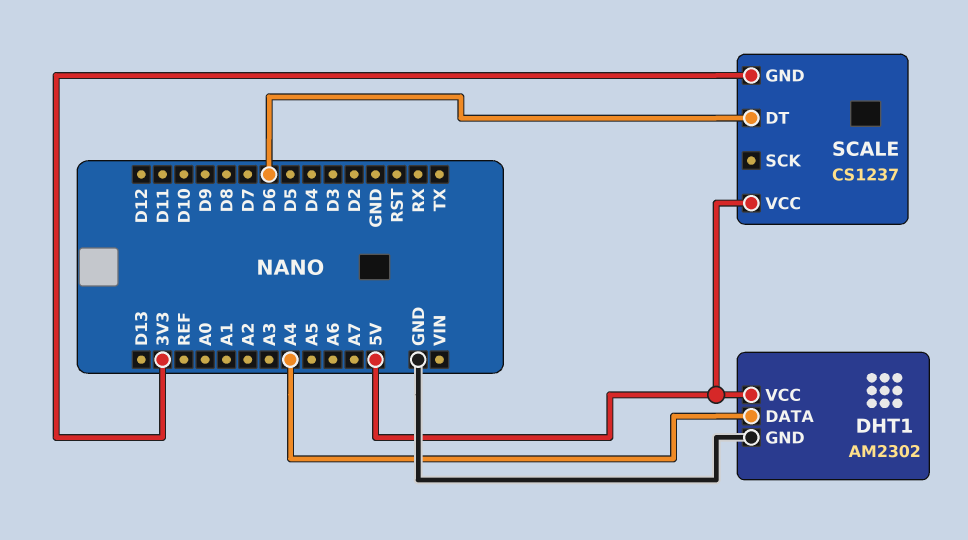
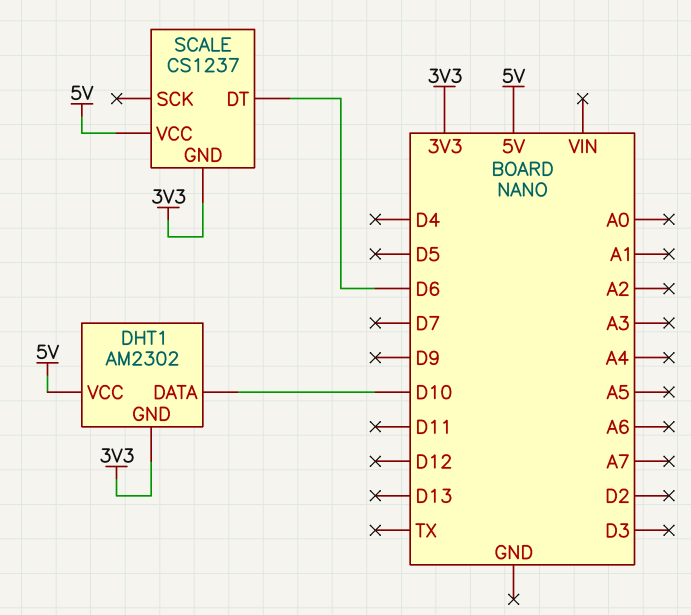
DHT1 pin DATA: A4 -> D10
DHT1 pin GND: GND -> 3V3

